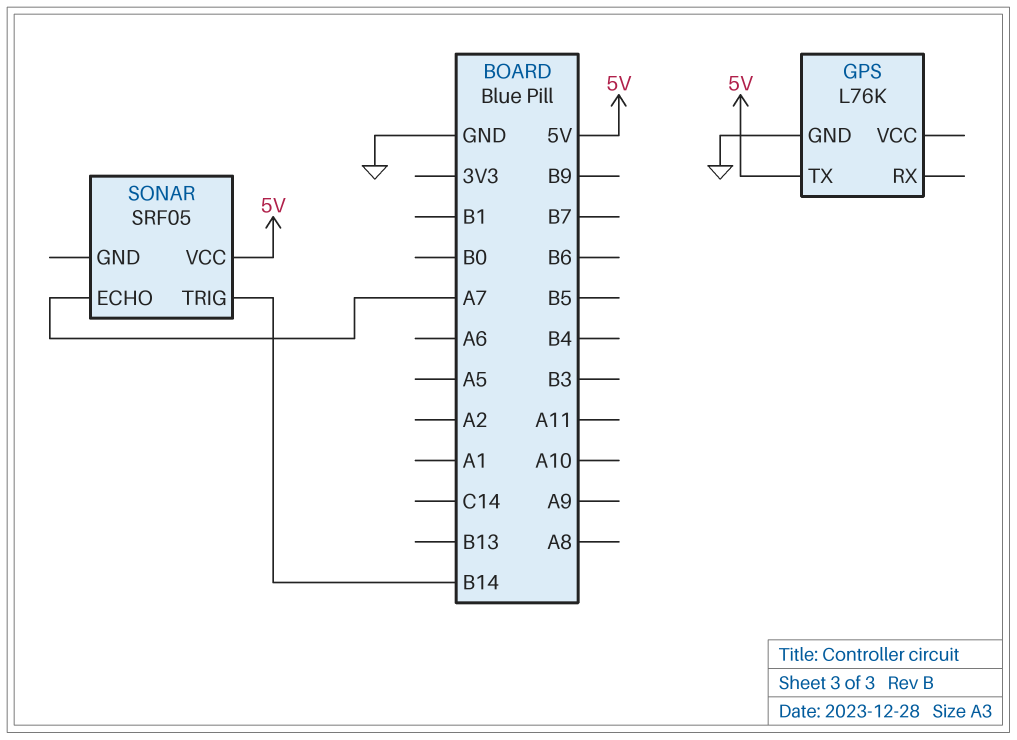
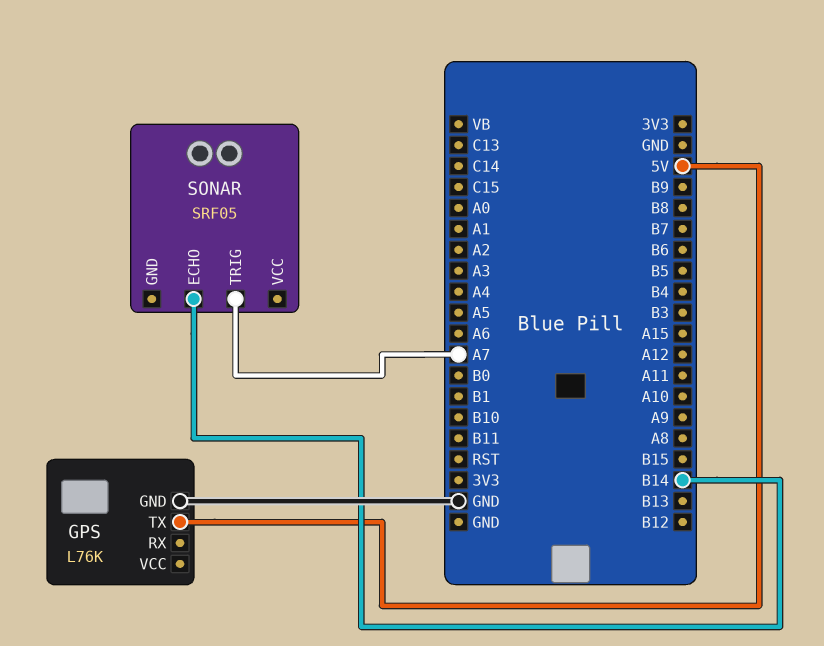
SONAR pin ECHO: A7 -> B14
SONAR pin TRIG: B14 -> A7
SONAR pin VCC: 5V -> none

